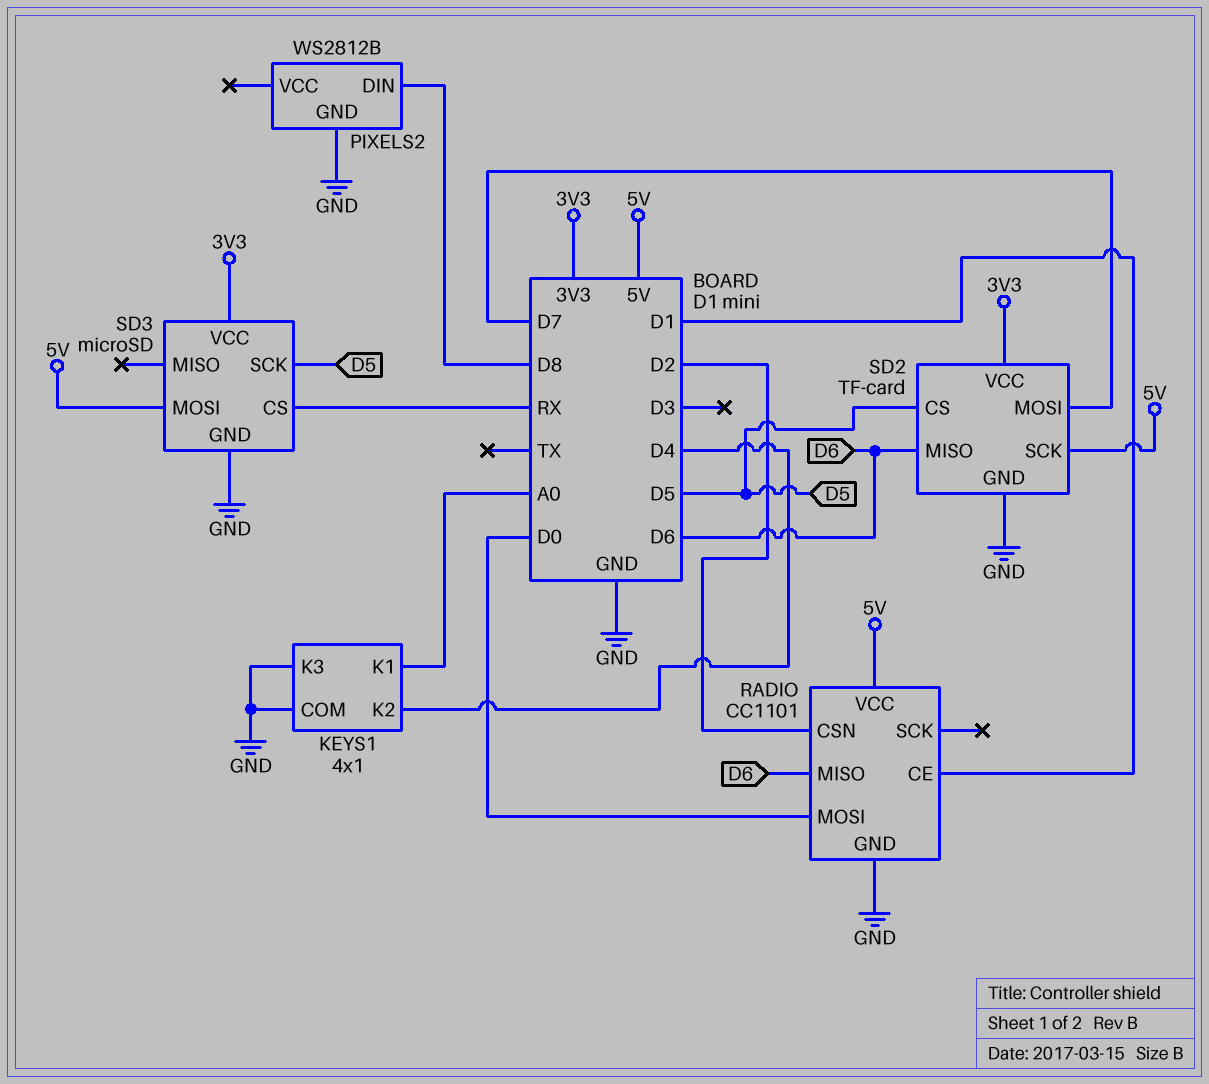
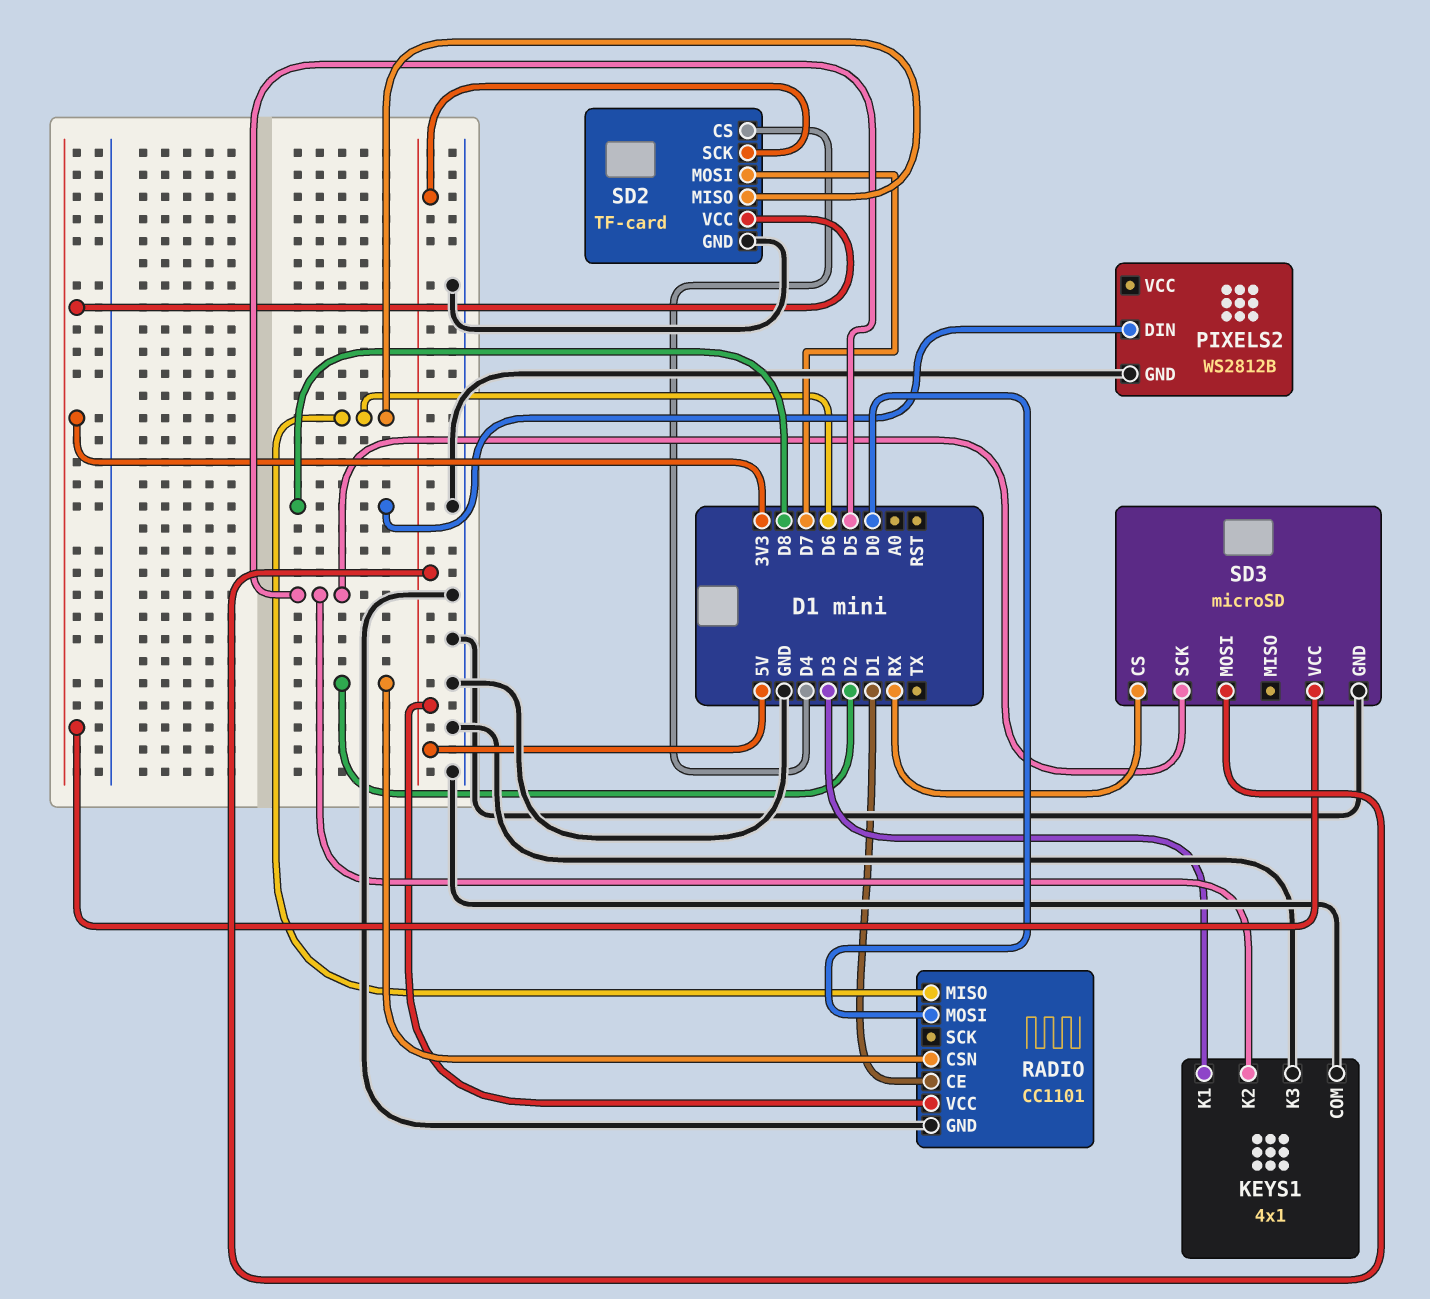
KEYS1 pin K1: A0 -> D3
KEYS1 pin K2: D4 -> D5
SD2 pin CS: D5 -> D4

